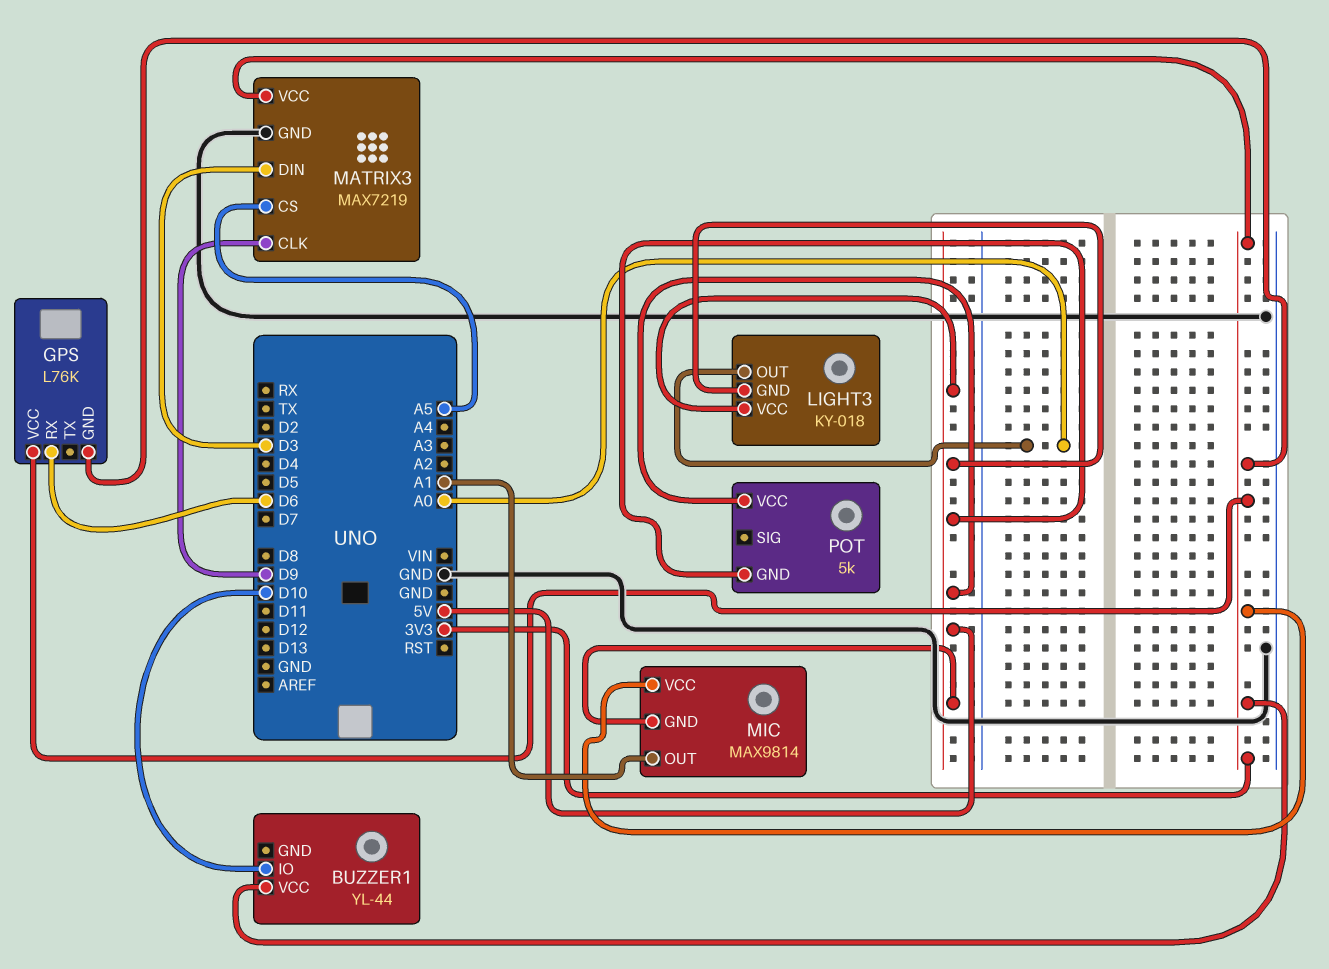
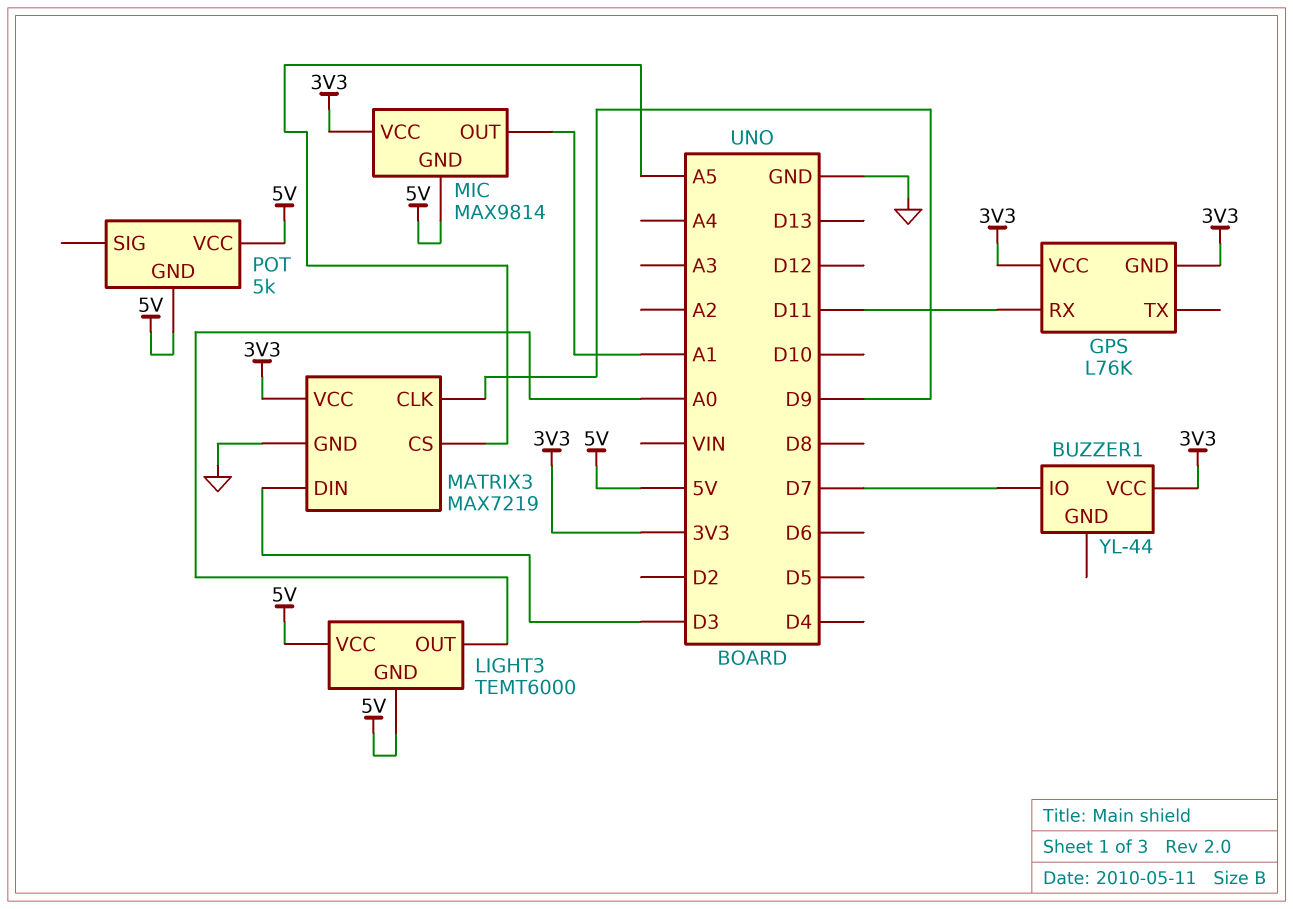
BUZZER1 pin IO: D10 -> D7
GPS pin RX: D6 -> D11
LIGHT3: KY-018 -> TEMT6000

